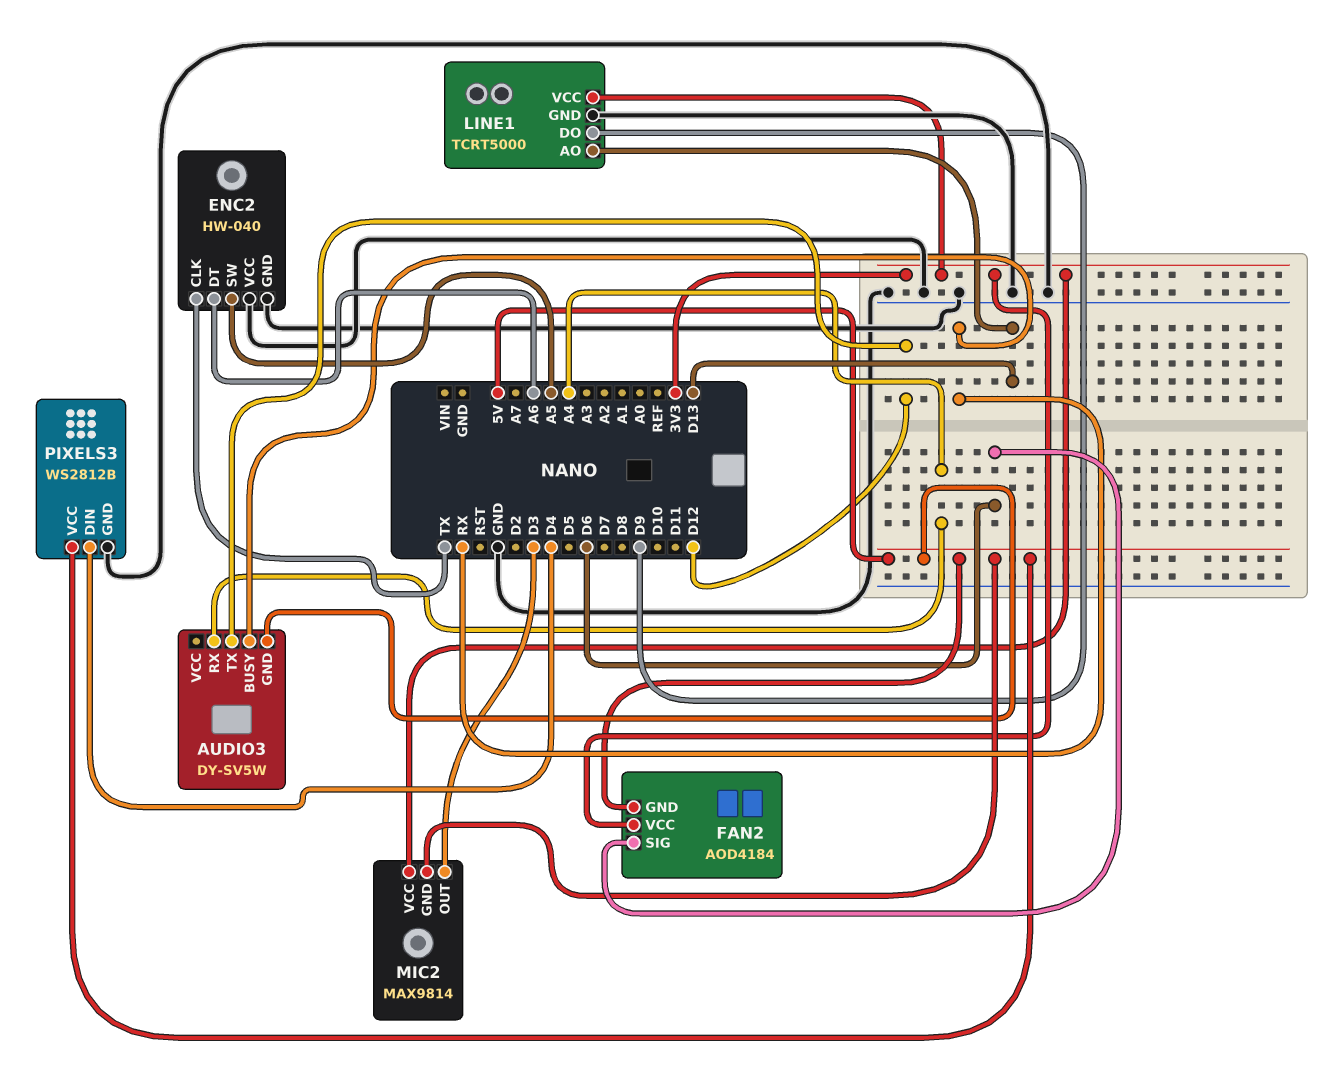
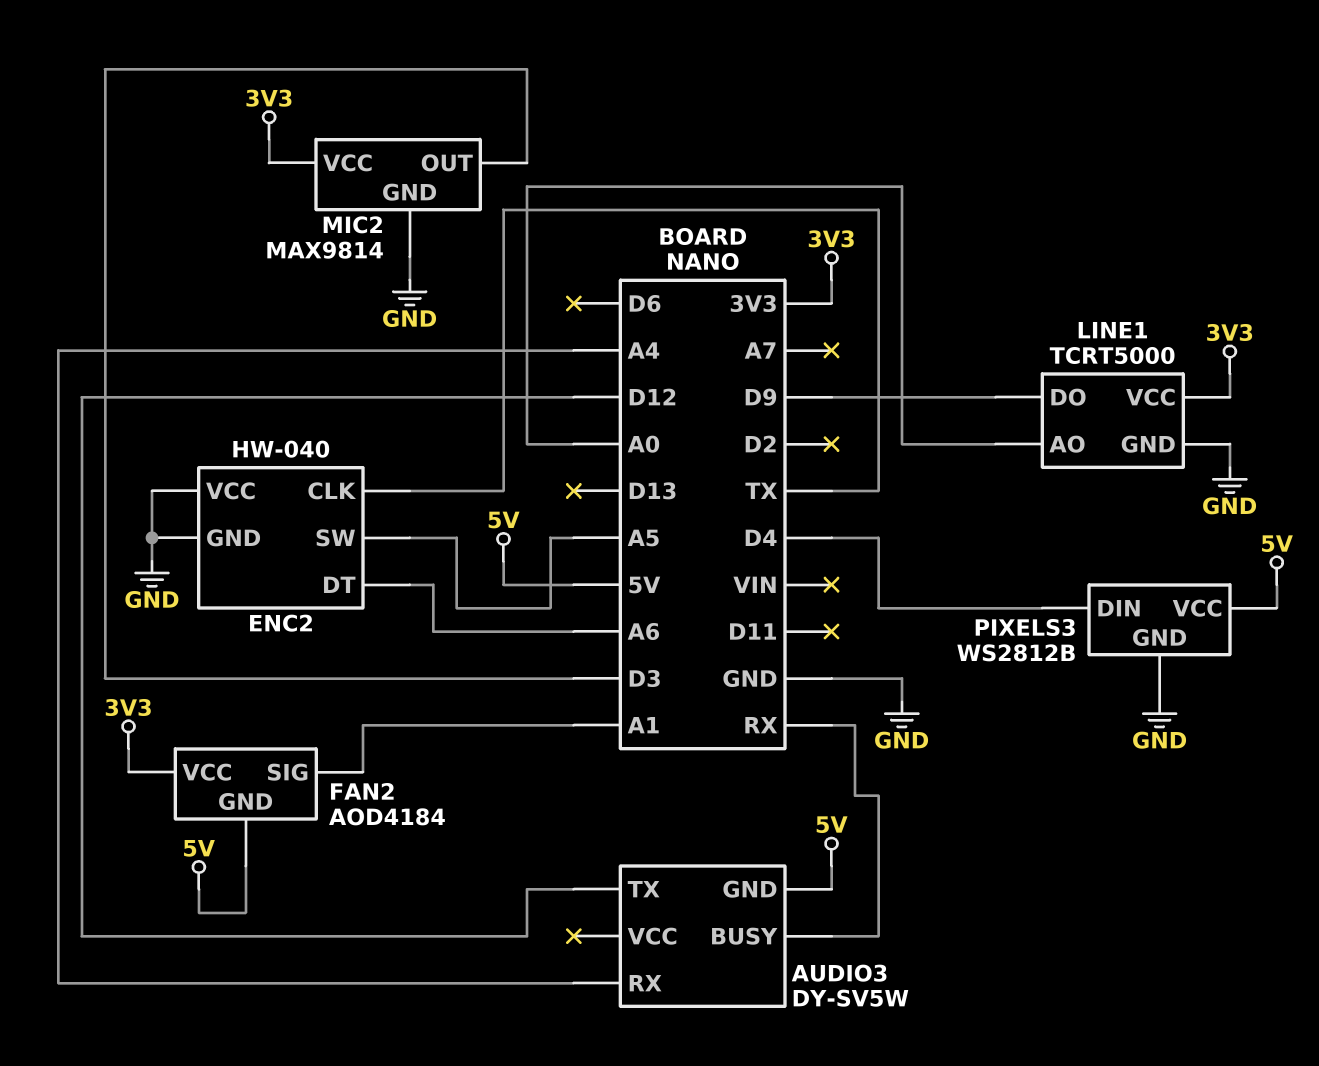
FAN2 pin SIG: D6 -> A1
LINE1 pin AO: D13 -> A0
MIC2 pin GND: 5V -> GND

